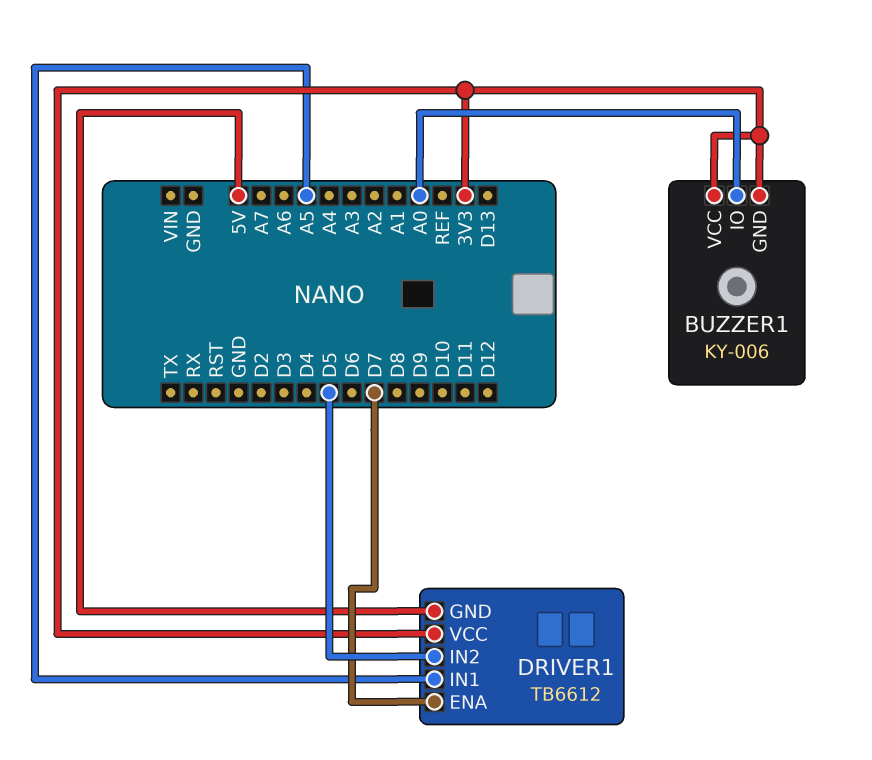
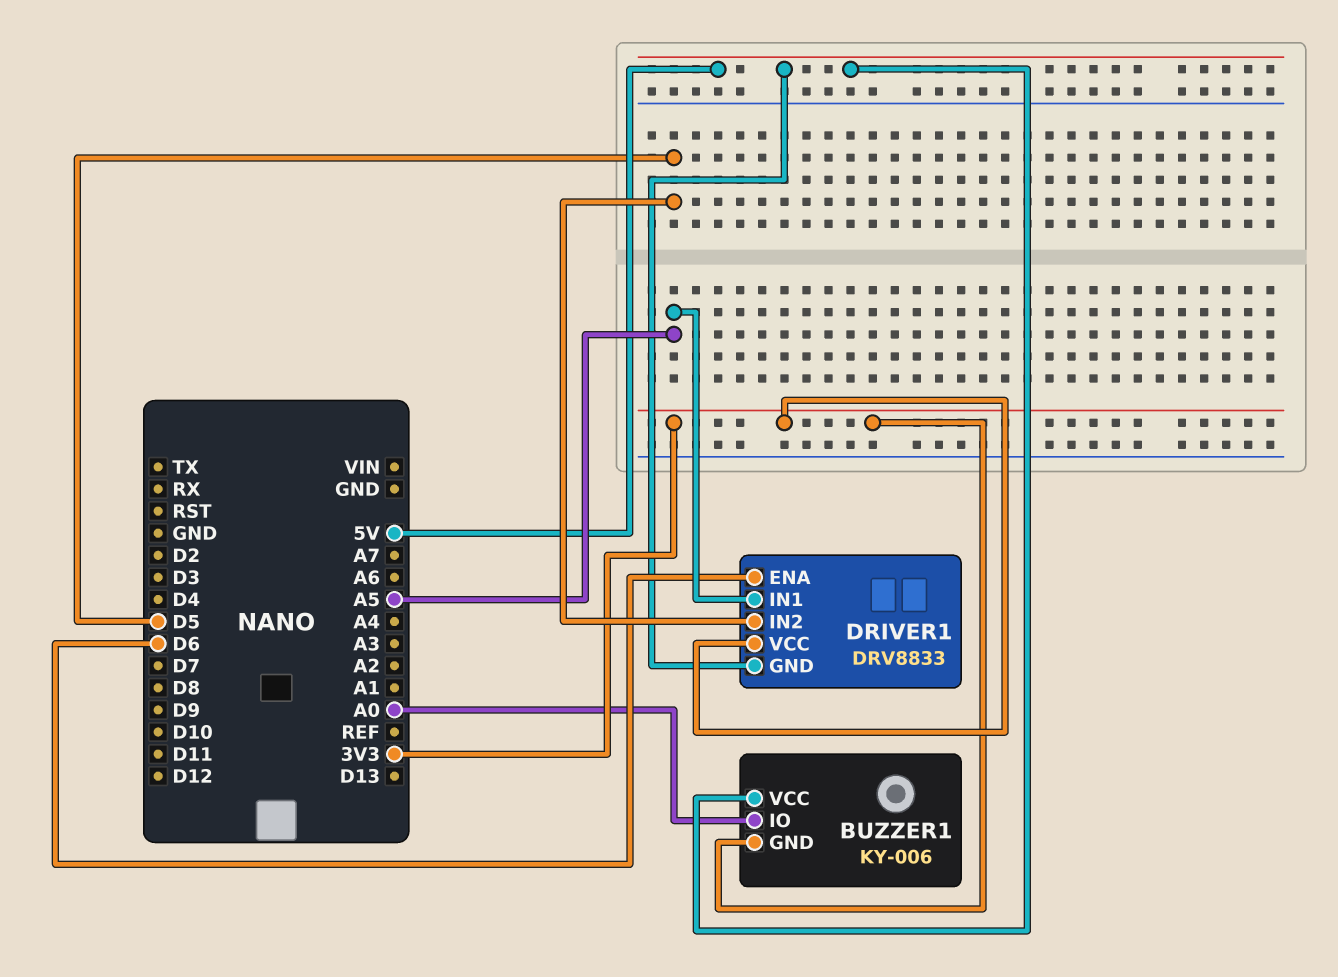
BUZZER1 pin VCC: 3V3 -> 5V
DRIVER1: TB6612 -> DRV8833
DRIVER1 pin ENA: D7 -> D6

